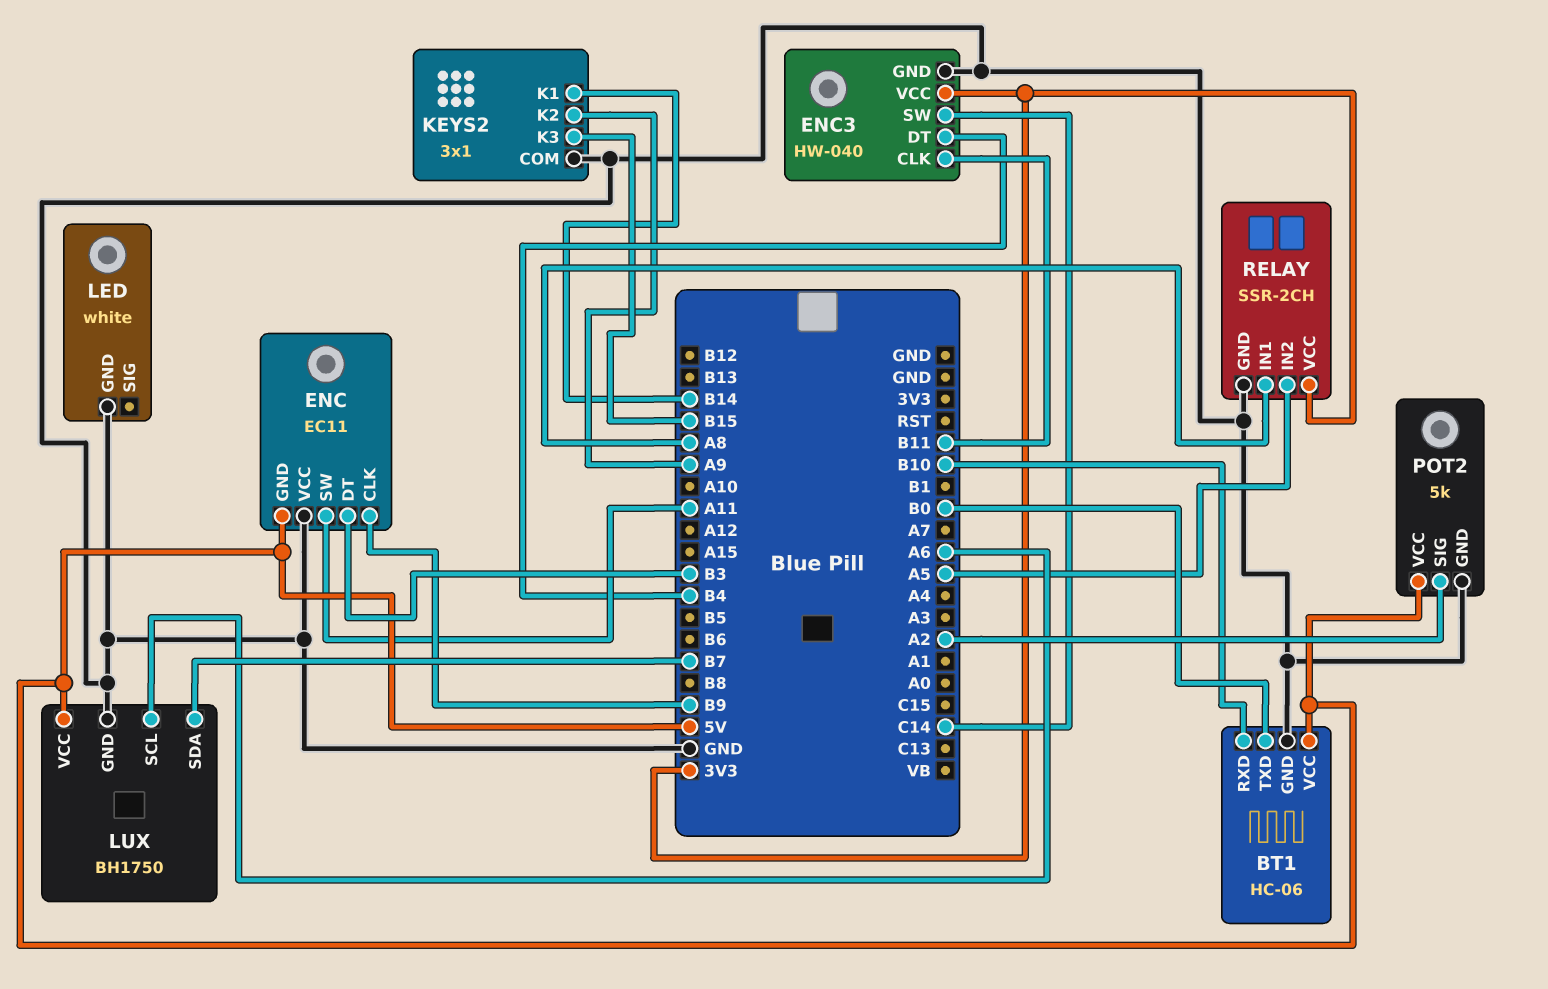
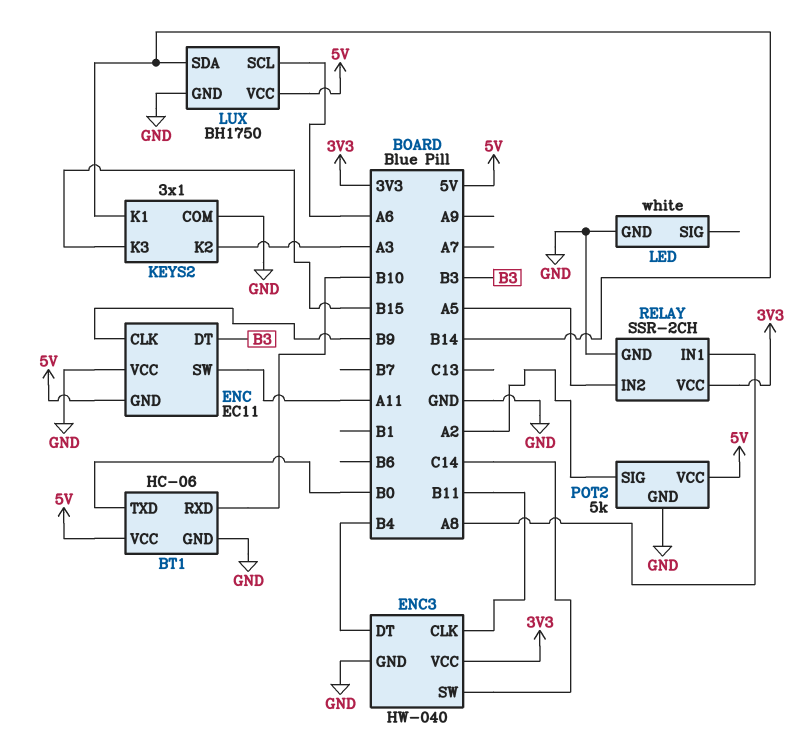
KEYS2 pin K2: A9 -> A3
LUX pin SDA: B7 -> B14

